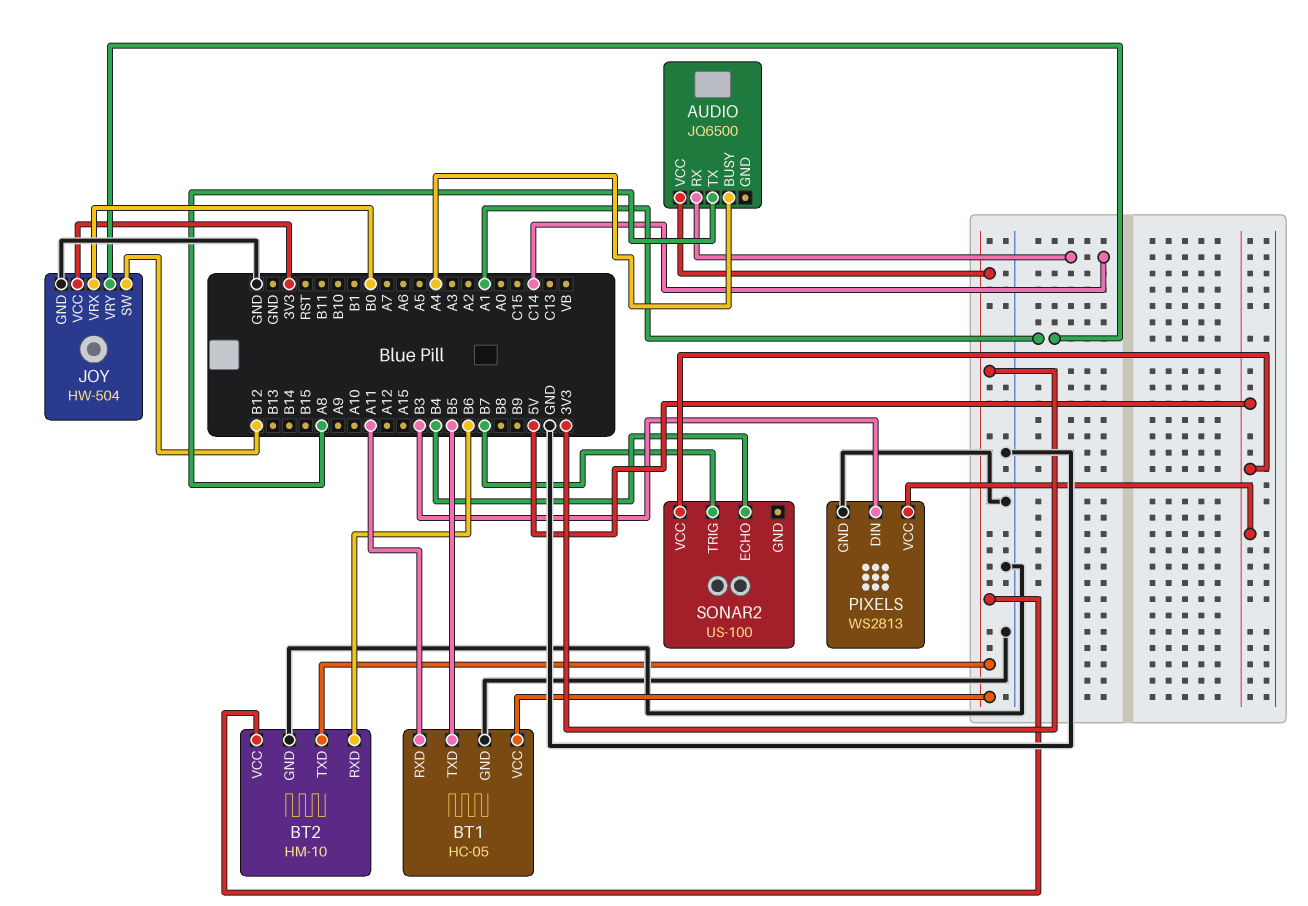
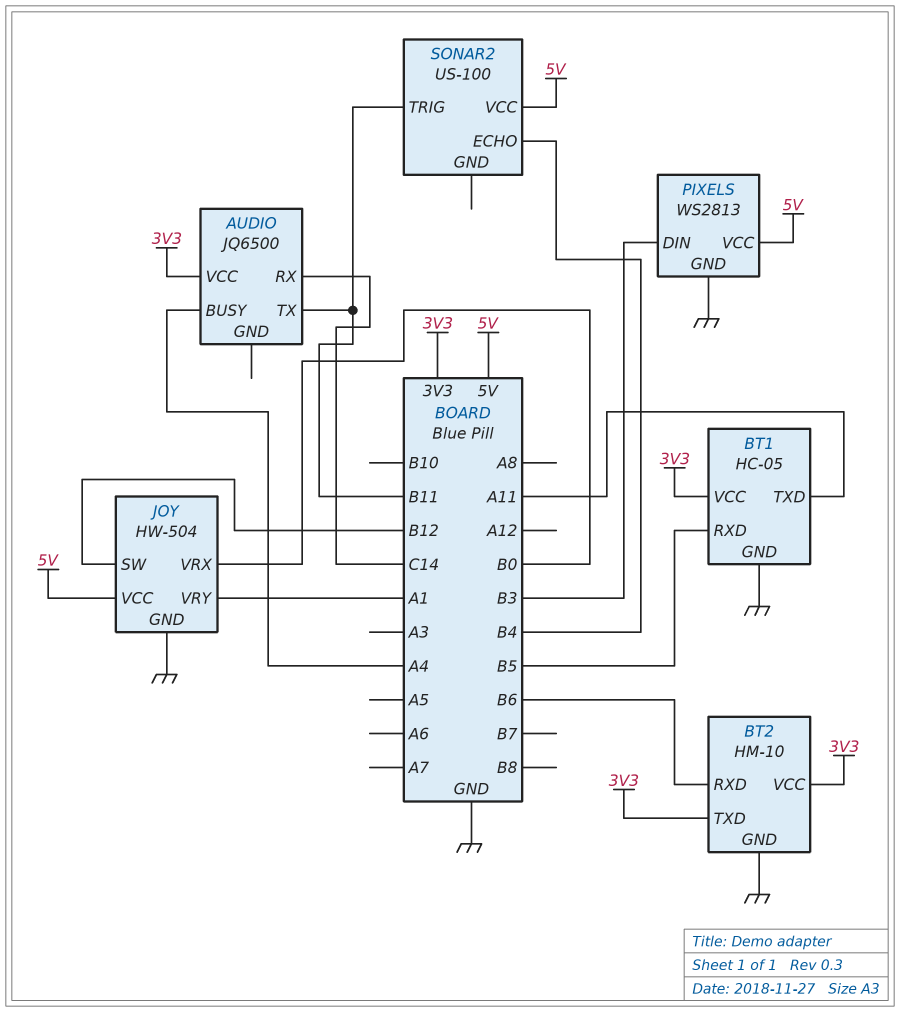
AUDIO pin TX: A8 -> B11
BT1 pin RXD: A11 -> B5
BT1 pin TXD: B5 -> A11
JOY pin VCC: 3V3 -> 5V
SONAR2 pin TRIG: B7 -> B11

